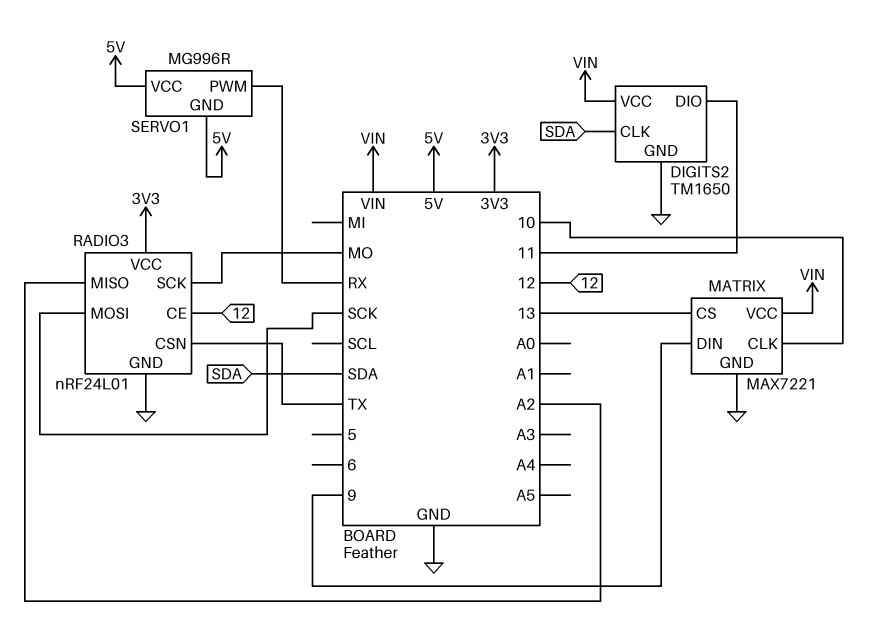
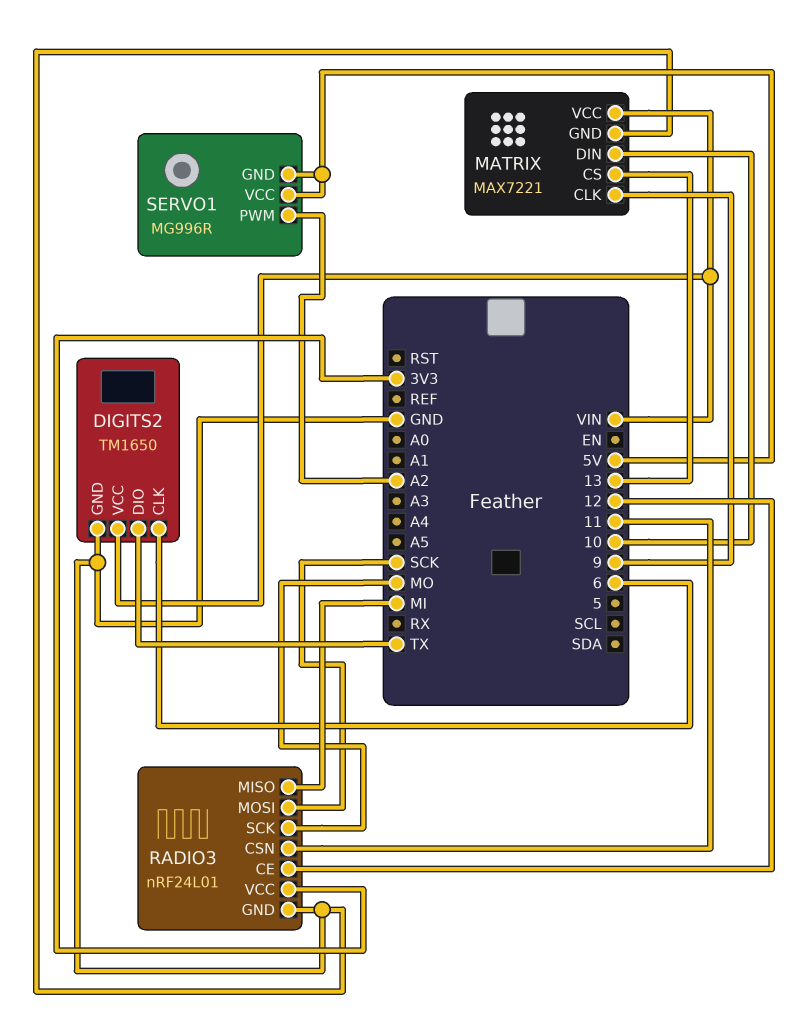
DIGITS2 pin CLK: SDA -> 6
DIGITS2 pin DIO: 11 -> TX
MATRIX pin CLK: 10 -> 9
MATRIX pin DIN: 9 -> 10
RADIO3 pin CSN: TX -> 11
RADIO3 pin MISO: A2 -> MI
SERVO1 pin PWM: RX -> A2

